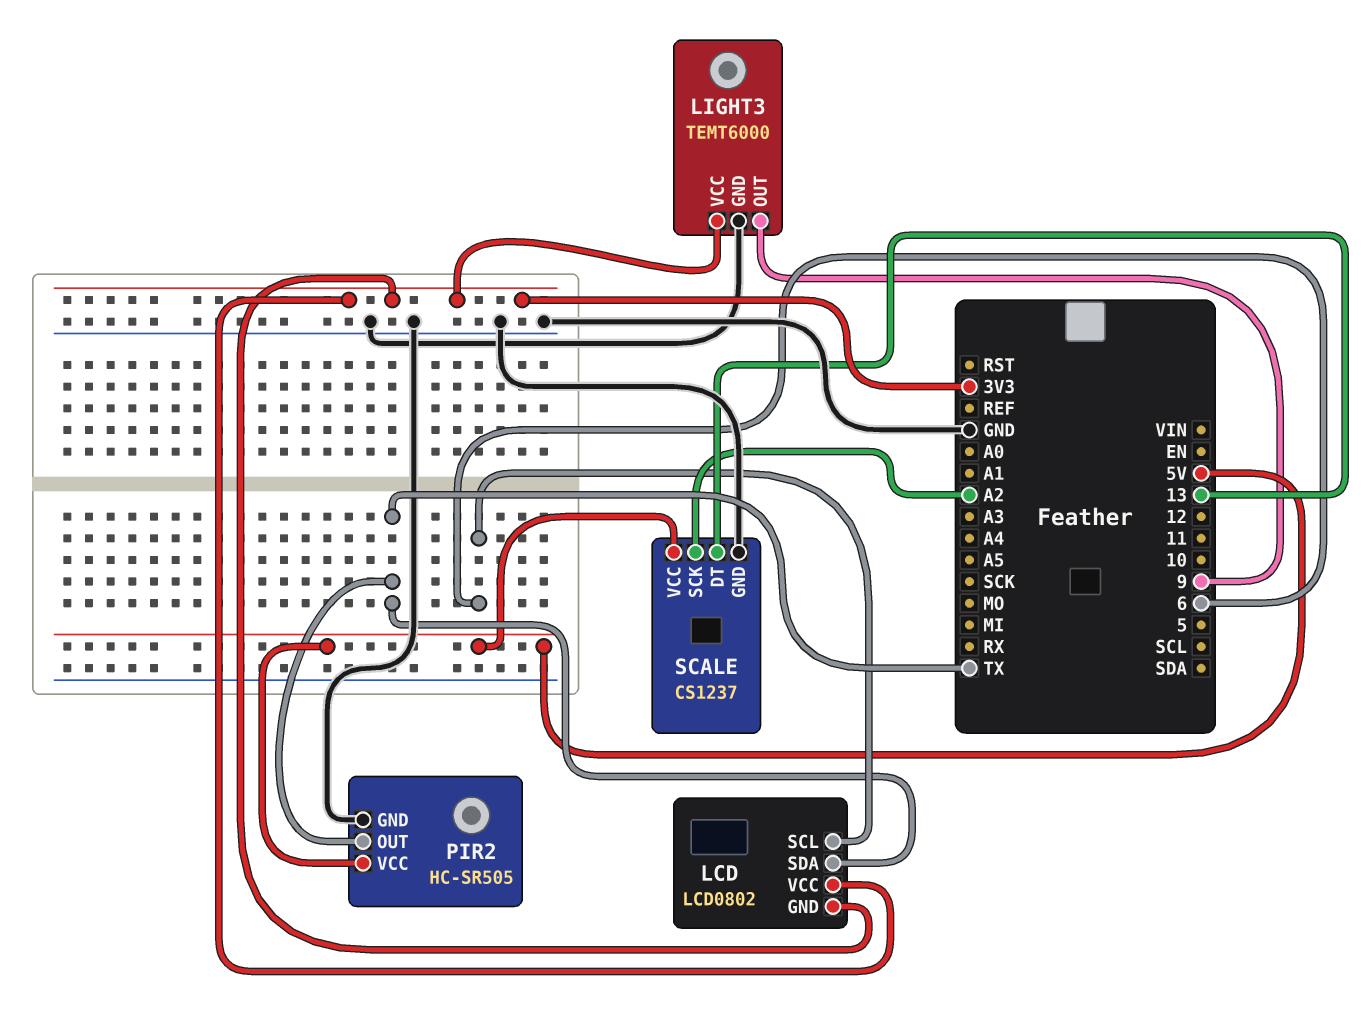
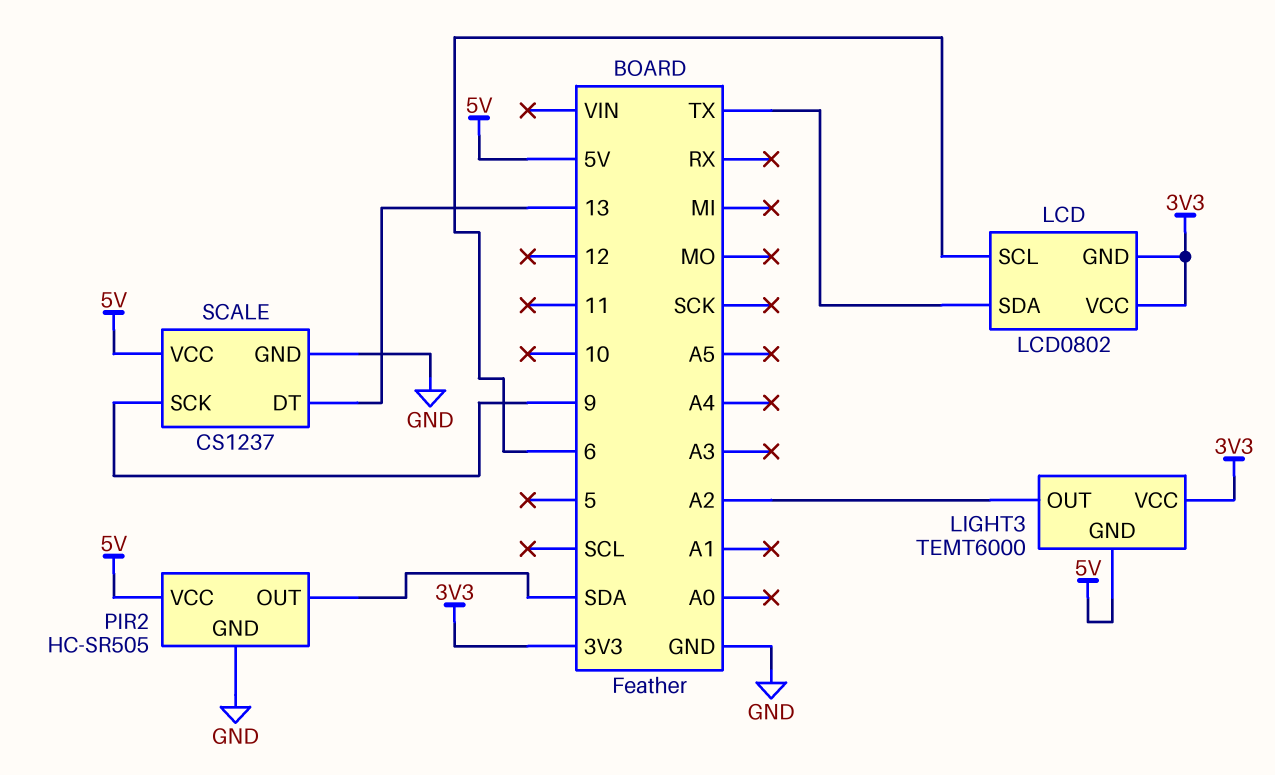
LIGHT3 pin GND: GND -> 5V
LIGHT3 pin OUT: 9 -> A2
PIR2 pin OUT: TX -> SDA
SCALE pin SCK: A2 -> 9

